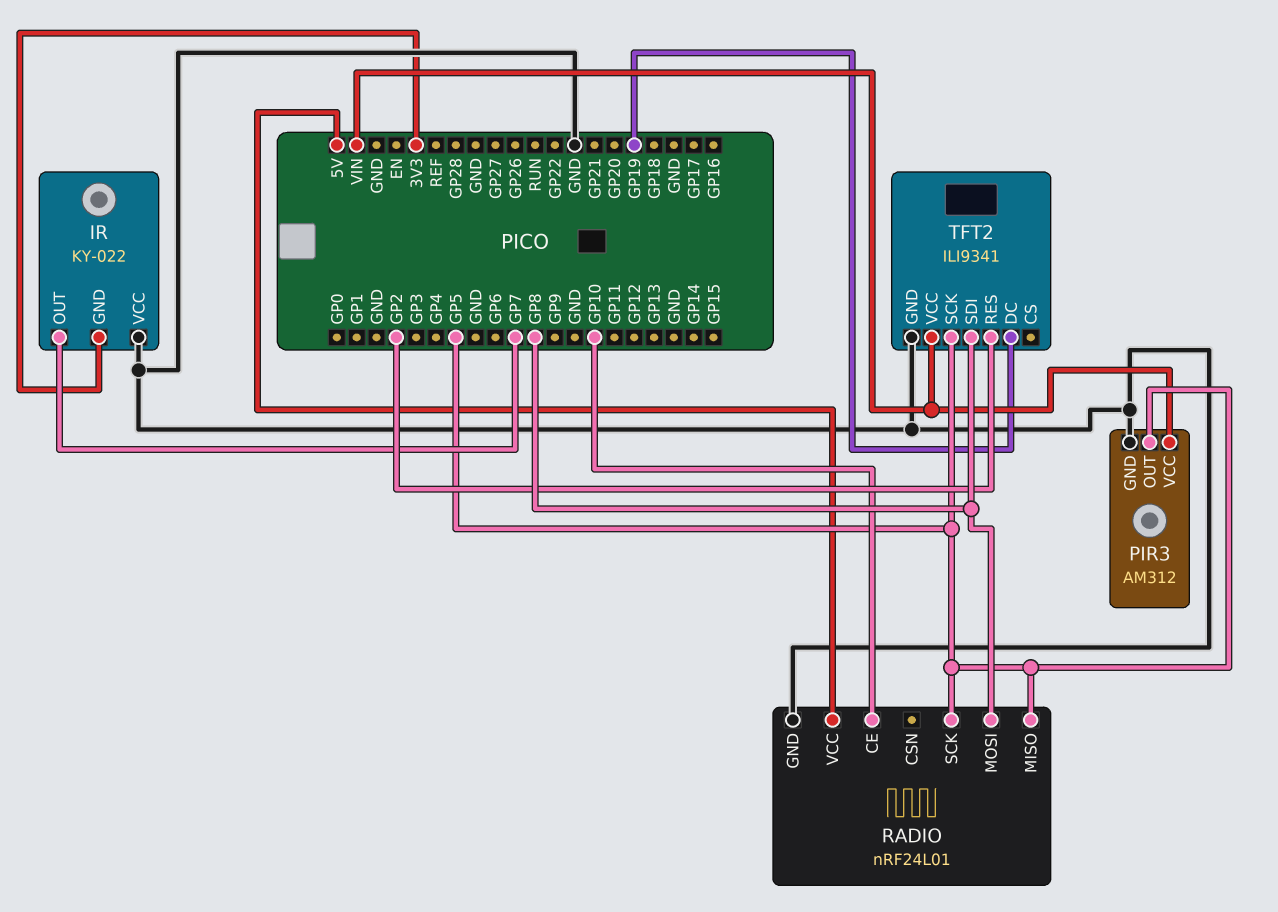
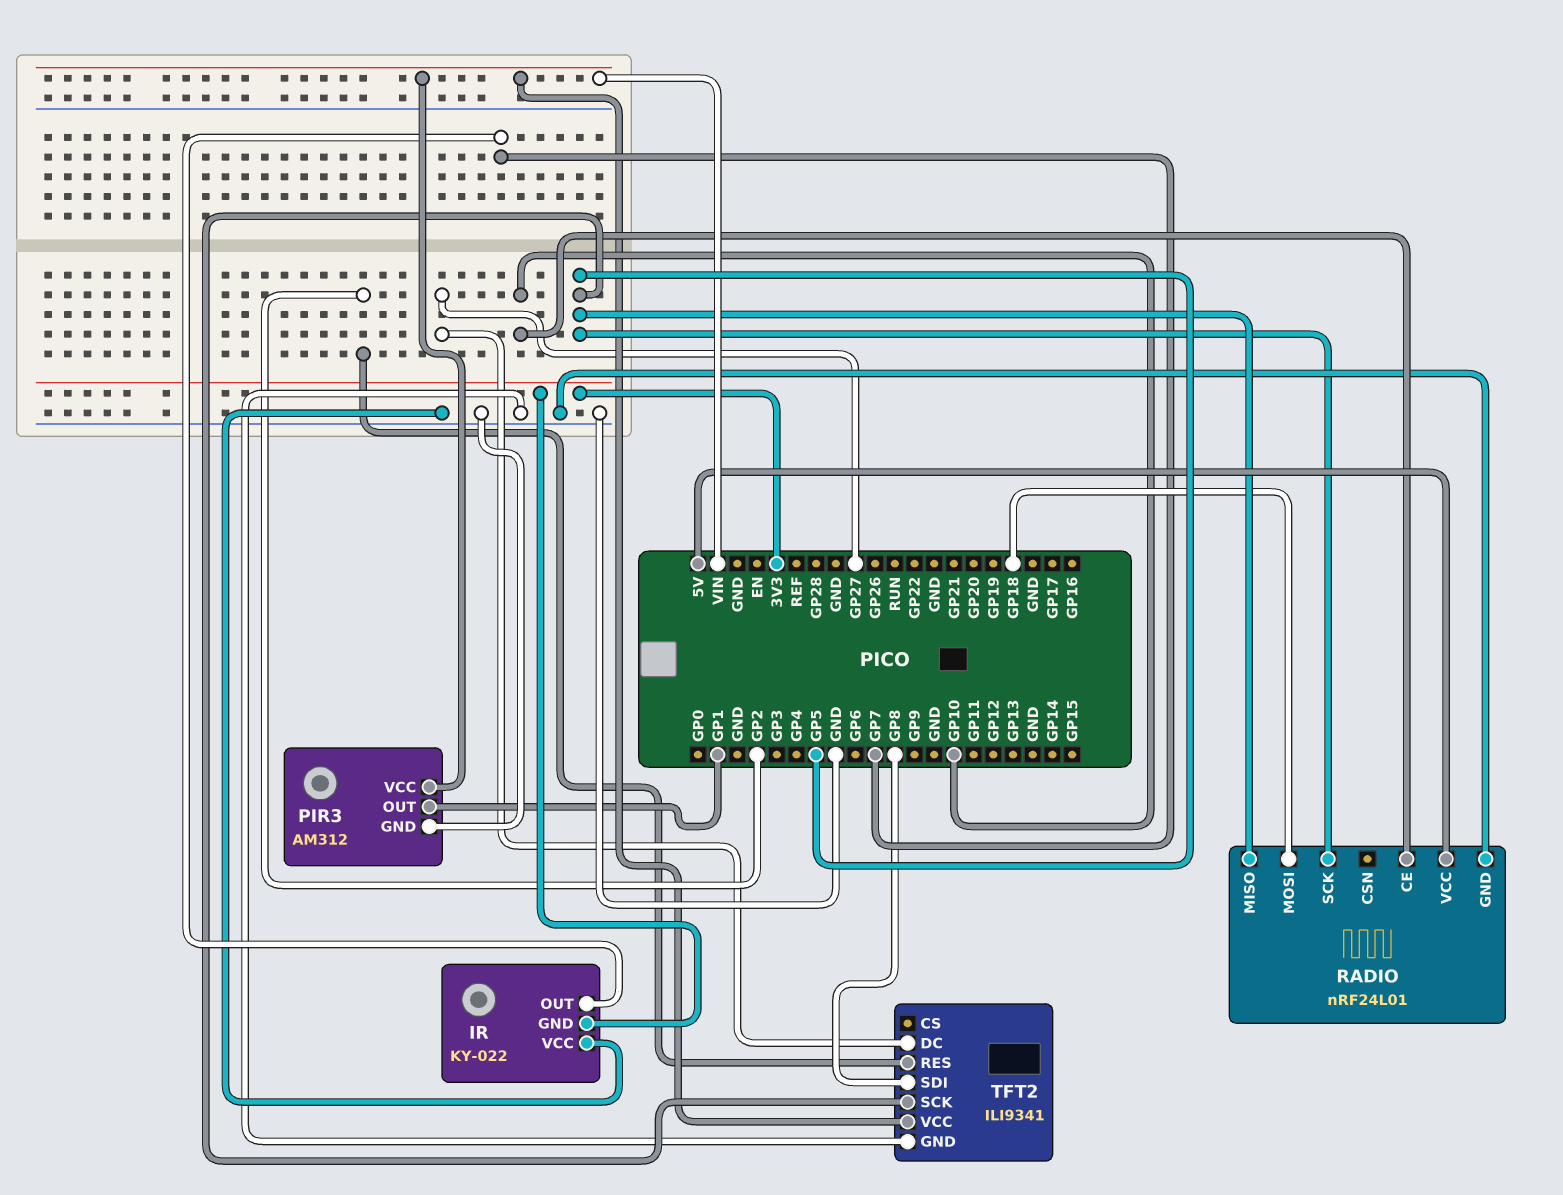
PIR3 pin OUT: GP5 -> GP1
RADIO pin MOSI: GP8 -> GP18
TFT2 pin DC: GP19 -> GP27

